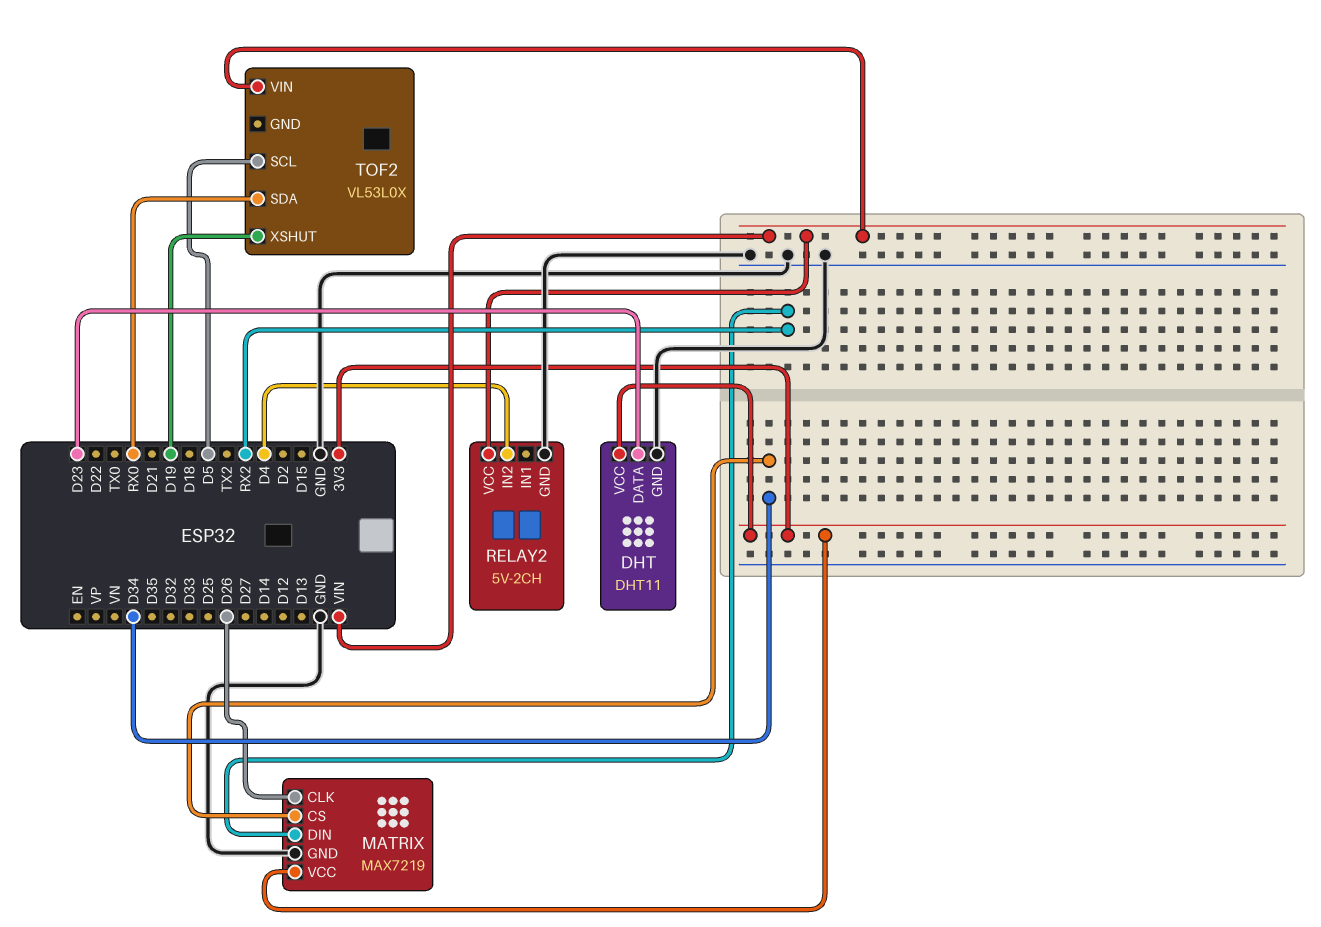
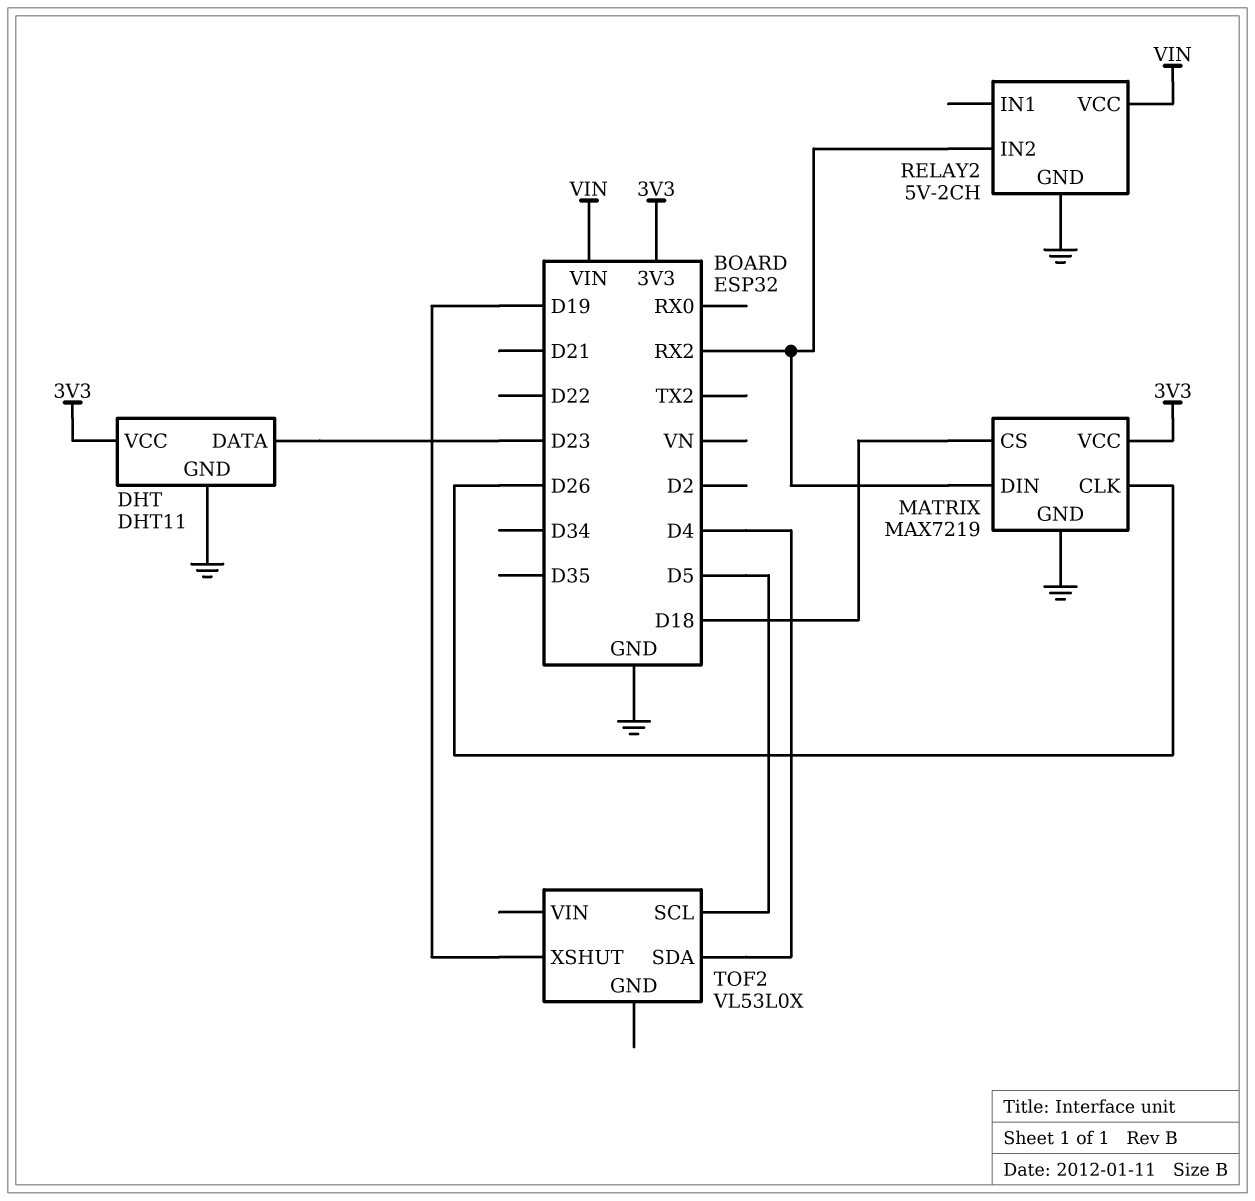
MATRIX pin CS: D34 -> D18
RELAY2 pin IN2: D4 -> RX2
TOF2 pin SDA: RX0 -> D4
TOF2 pin VIN: VIN -> none

